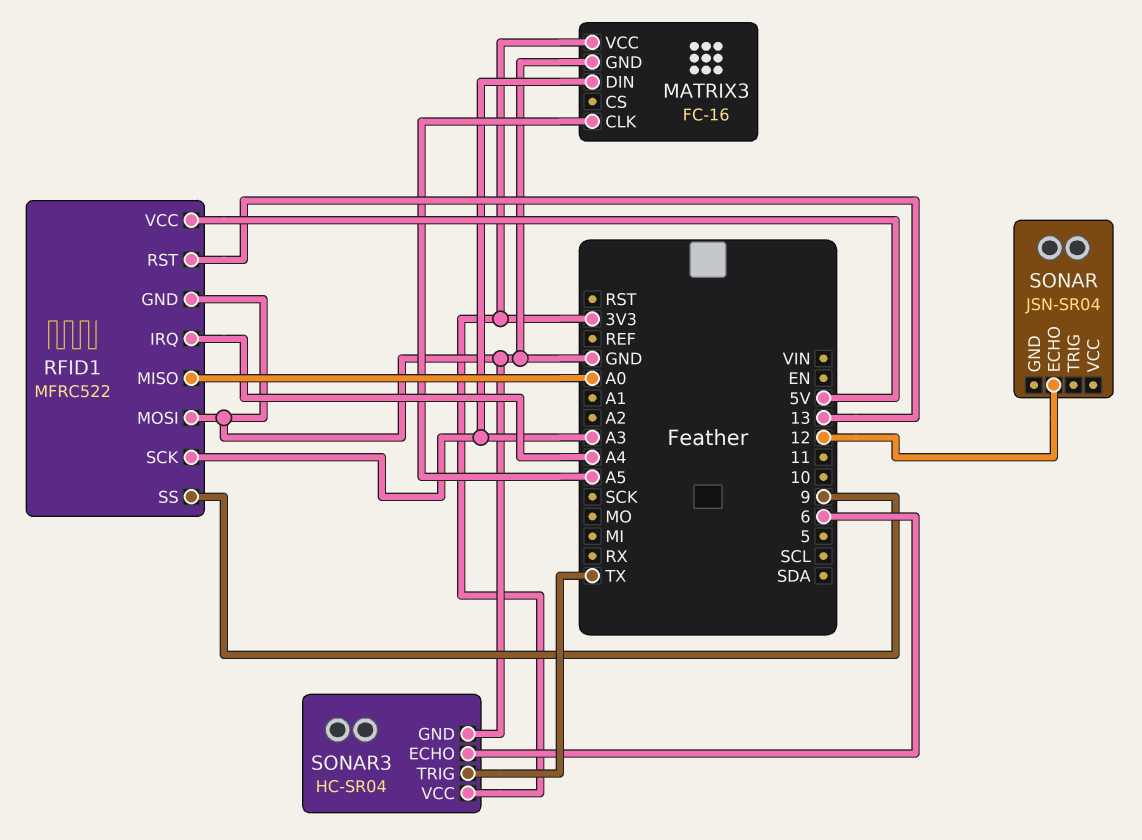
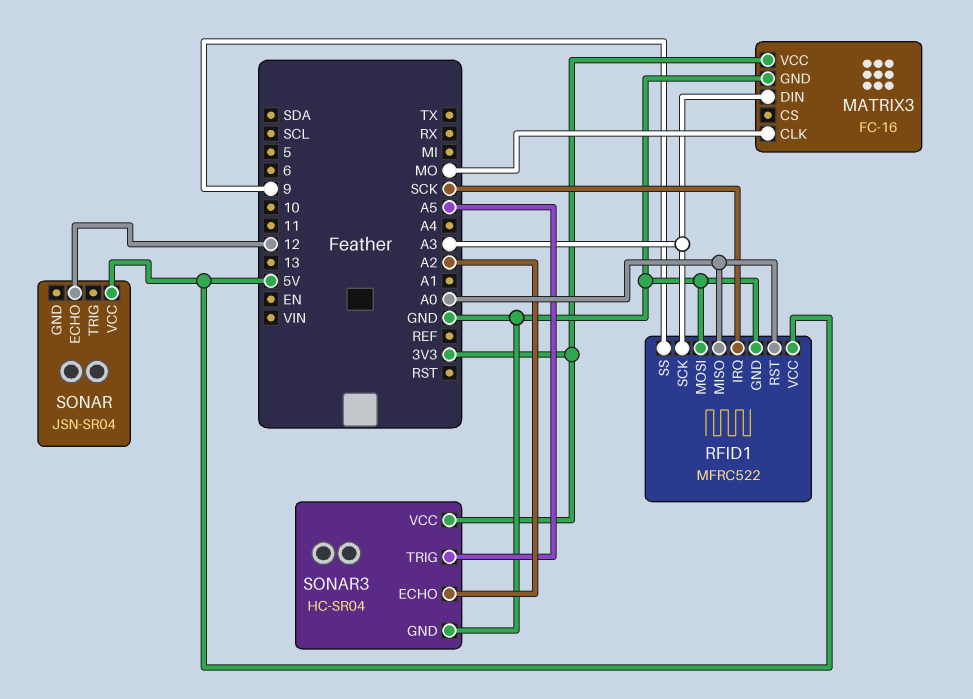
MATRIX3 pin CLK: A5 -> MO
RFID1 pin IRQ: A4 -> SCK
RFID1 pin RST: 13 -> A0
SONAR pin VCC: none -> 5V
SONAR3 pin ECHO: 6 -> A2
SONAR3 pin TRIG: TX -> A5

